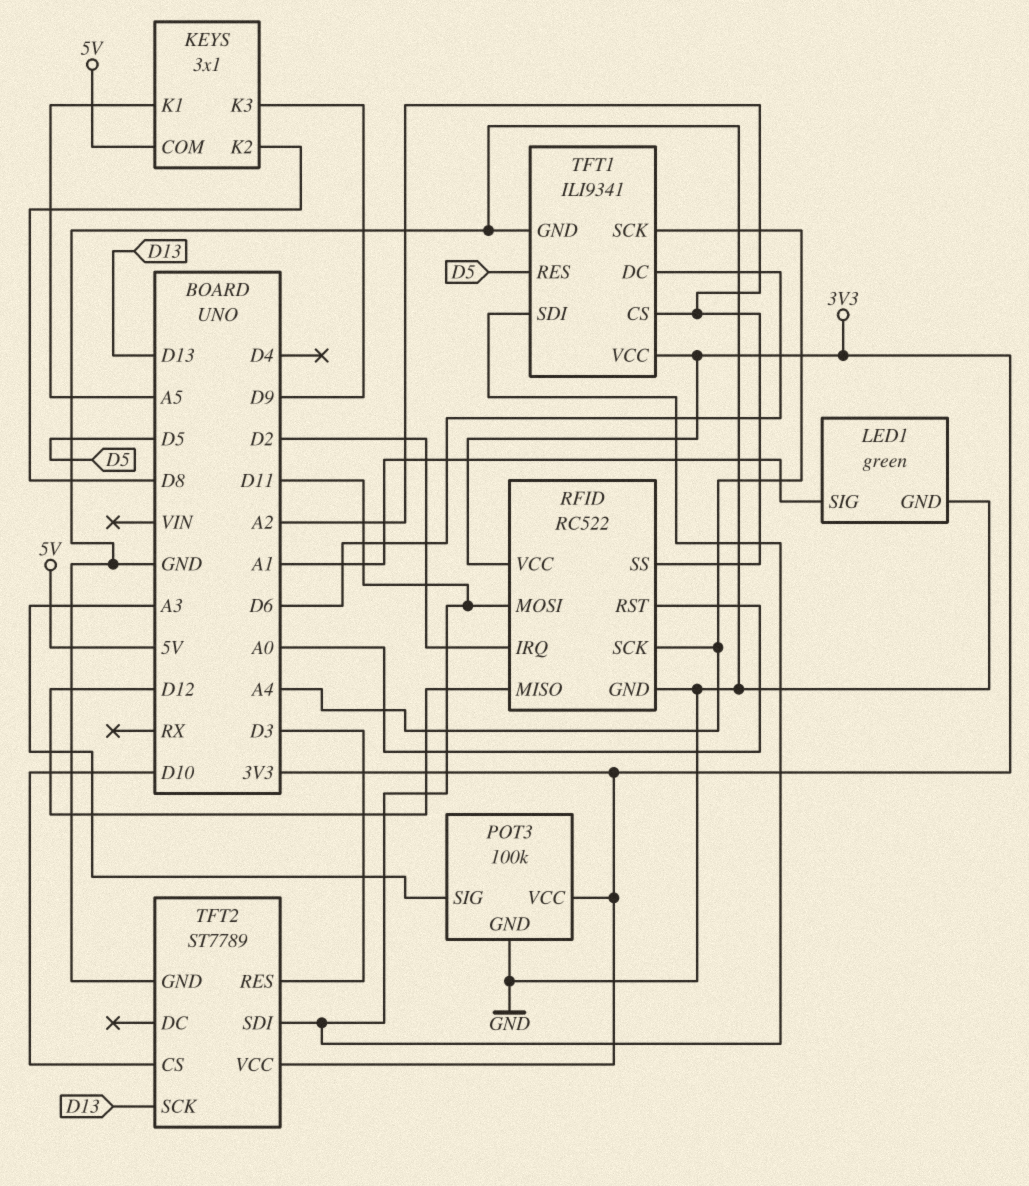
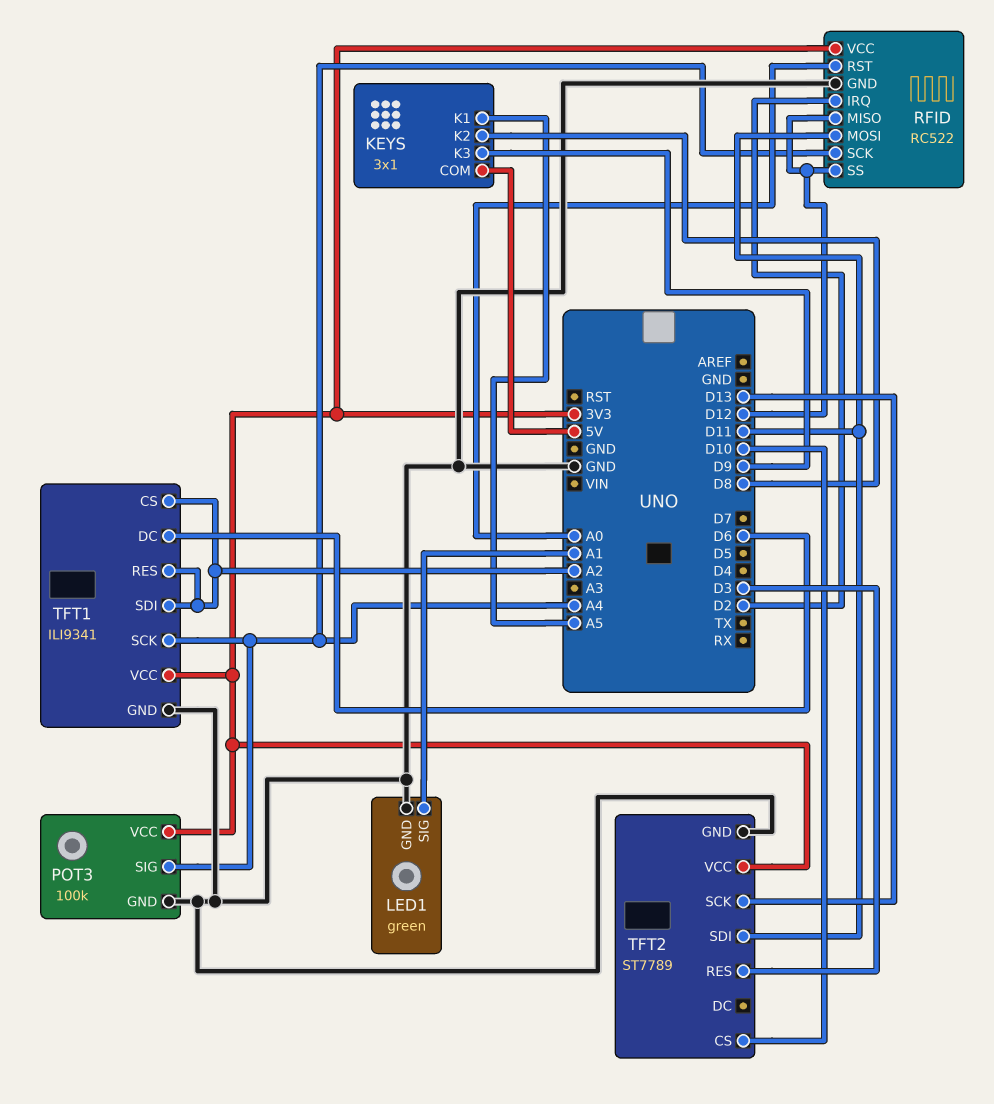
POT3 pin SIG: A3 -> A4
RFID pin SS: A2 -> D12
TFT1 pin RES: D5 -> A2
TFT1 pin SDI: D11 -> A2

